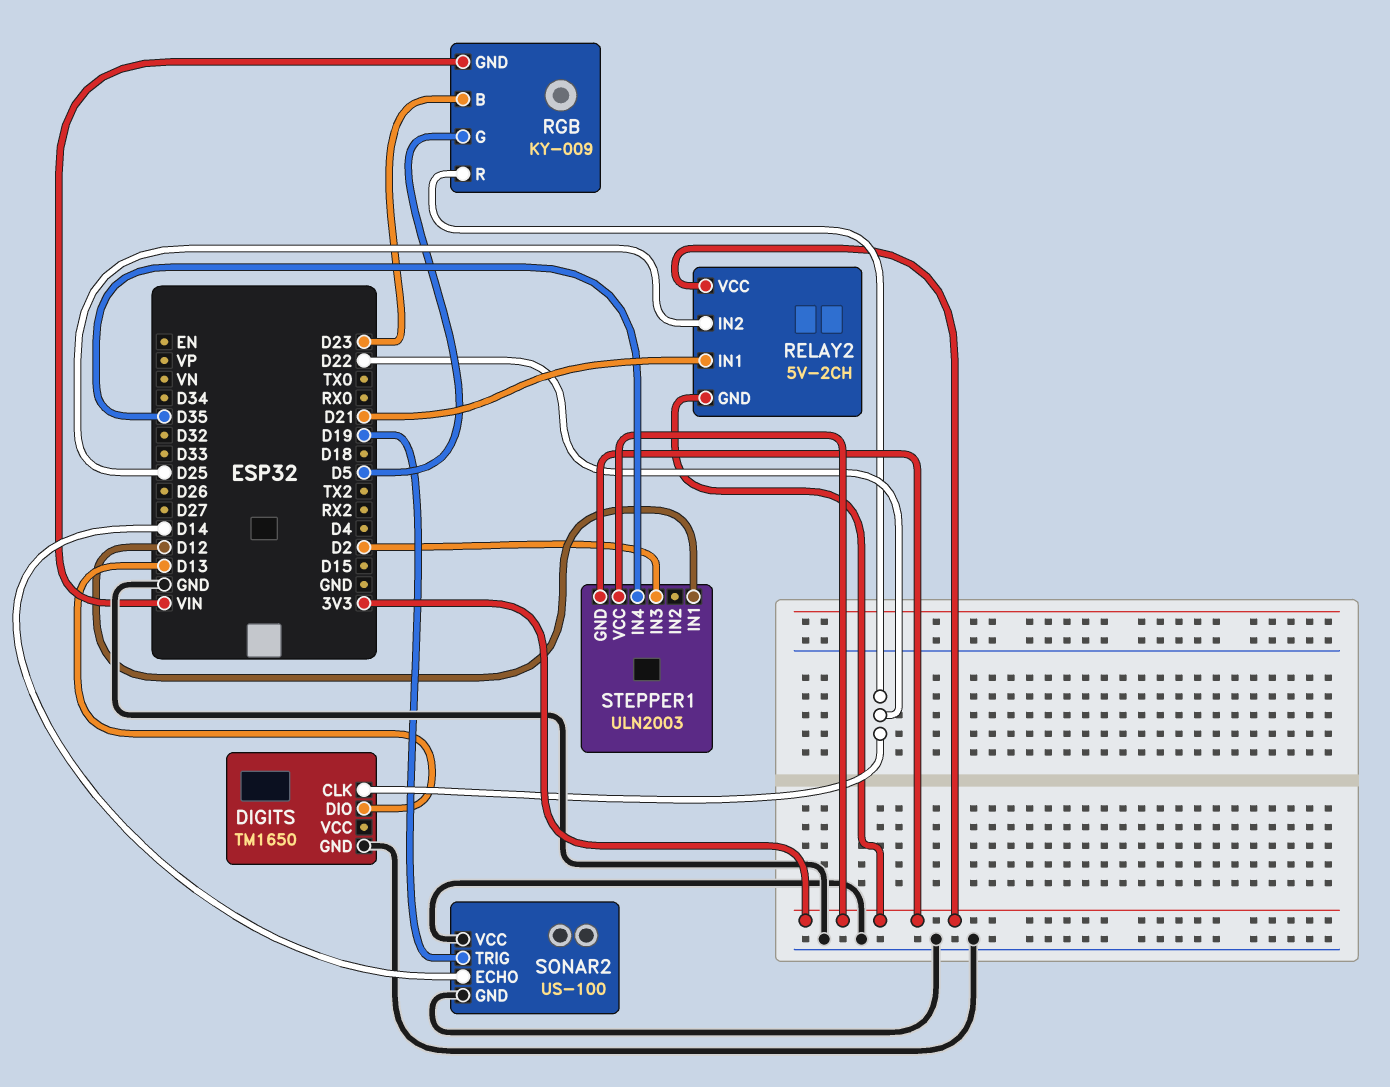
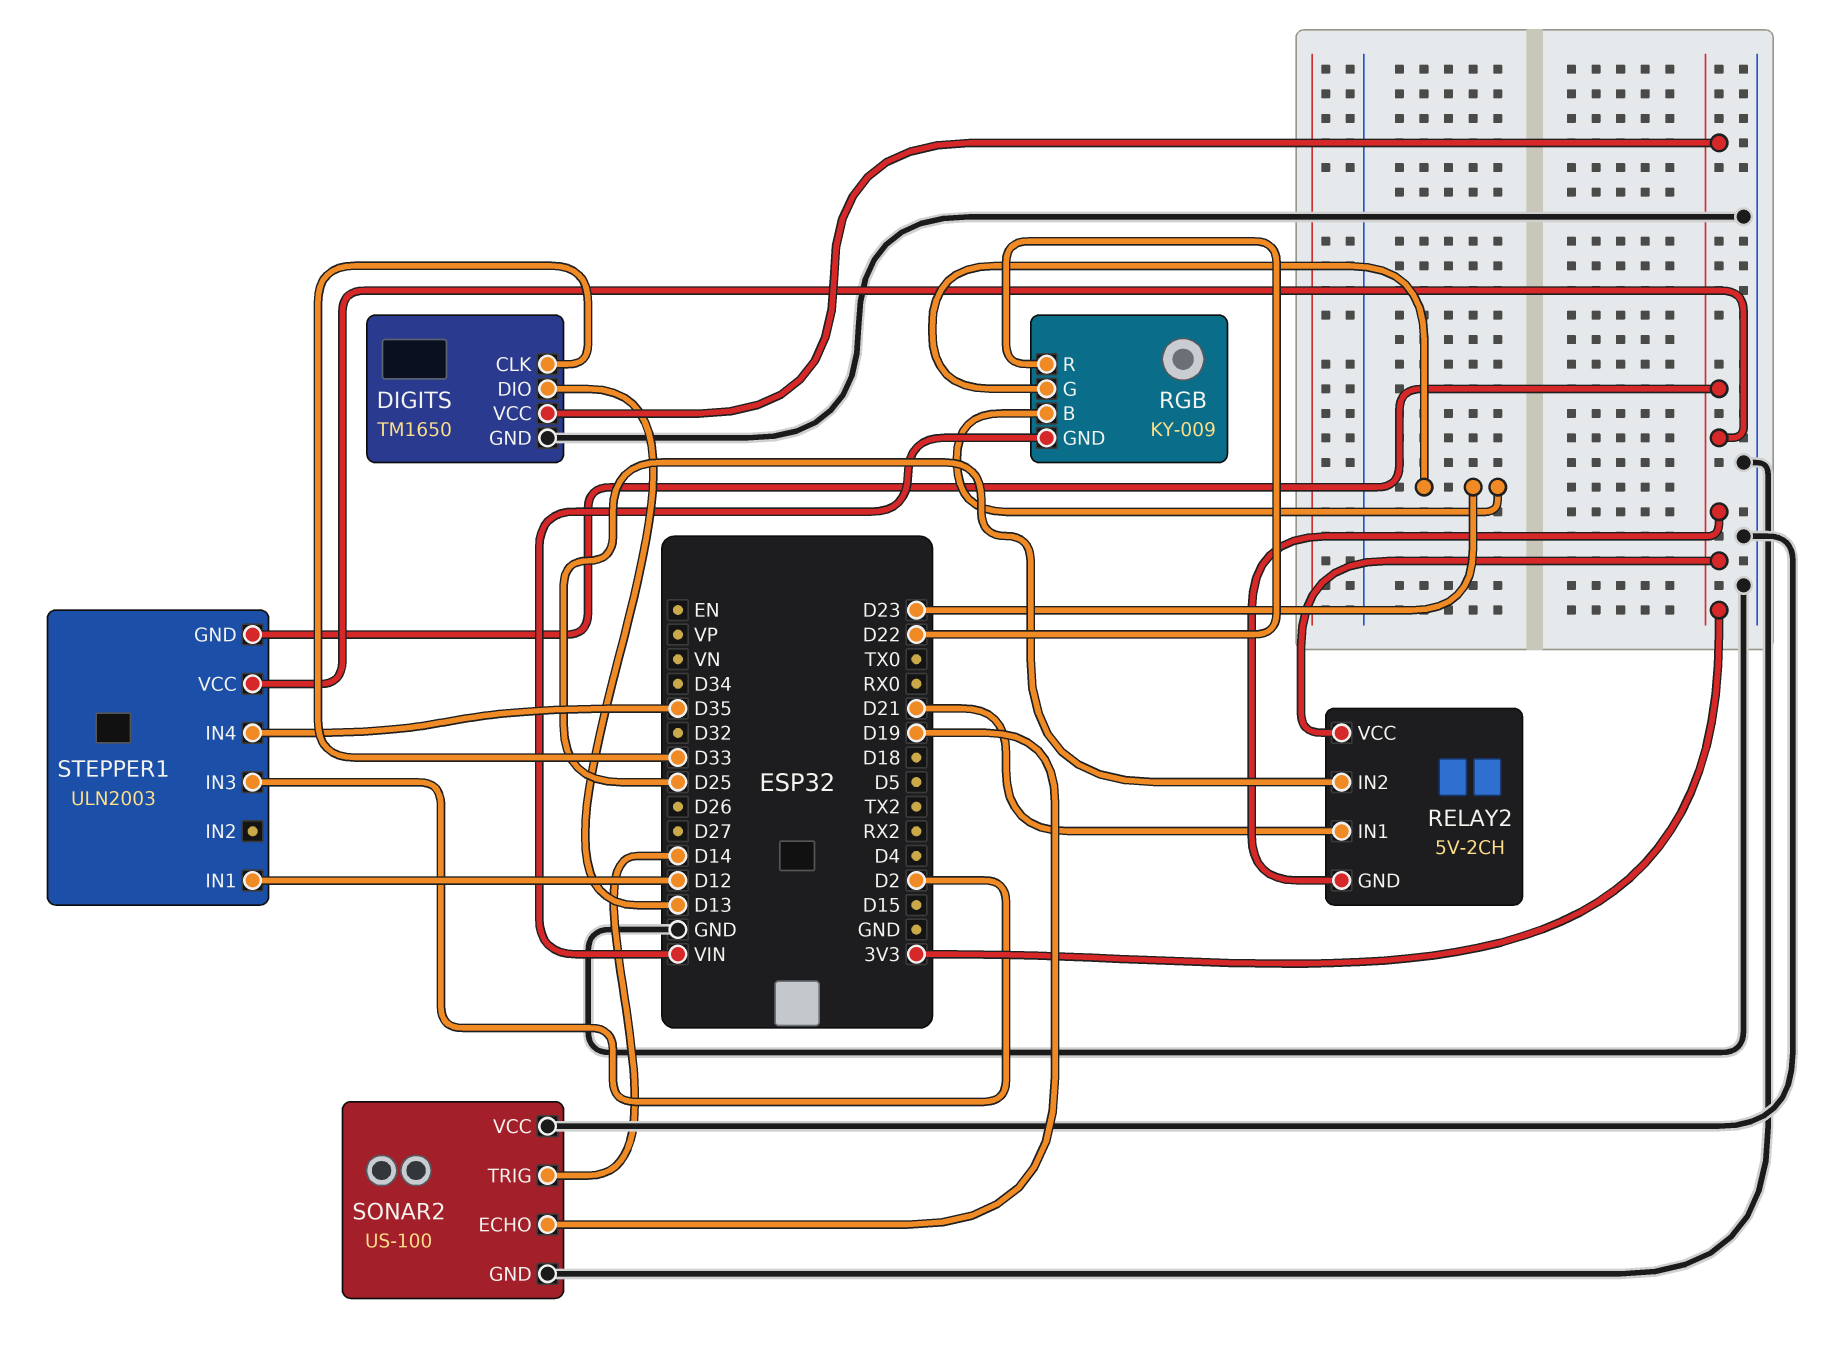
DIGITS pin CLK: D22 -> D33
DIGITS pin VCC: none -> 3V3
RGB pin G: D5 -> D23
SONAR2 pin ECHO: D14 -> D19
SONAR2 pin TRIG: D19 -> D14

